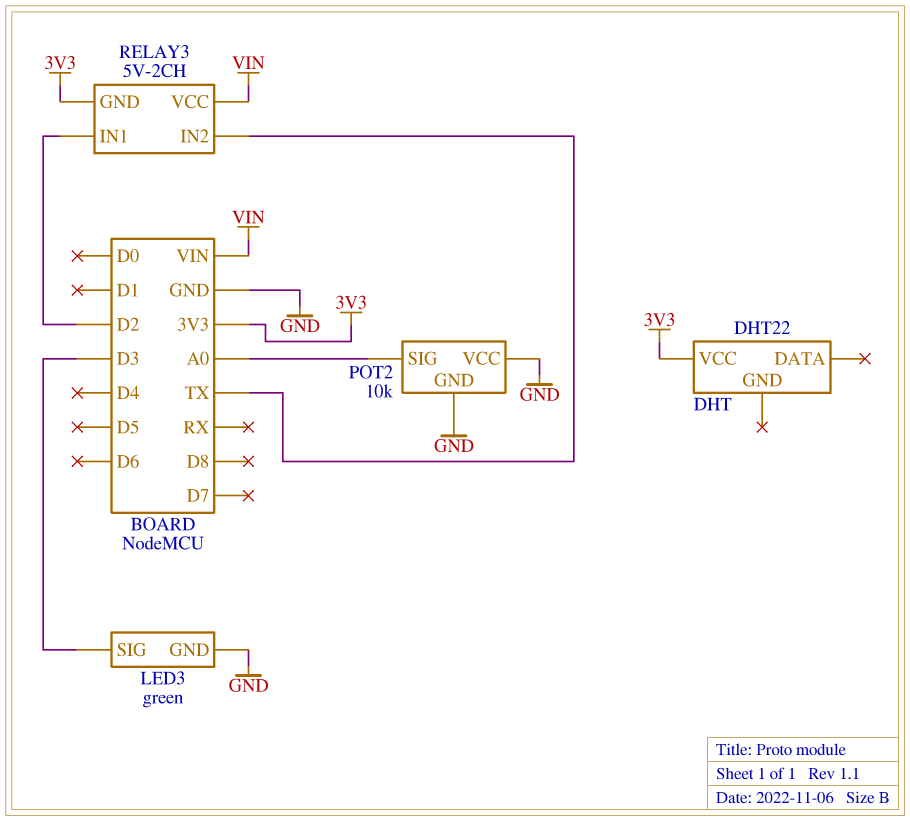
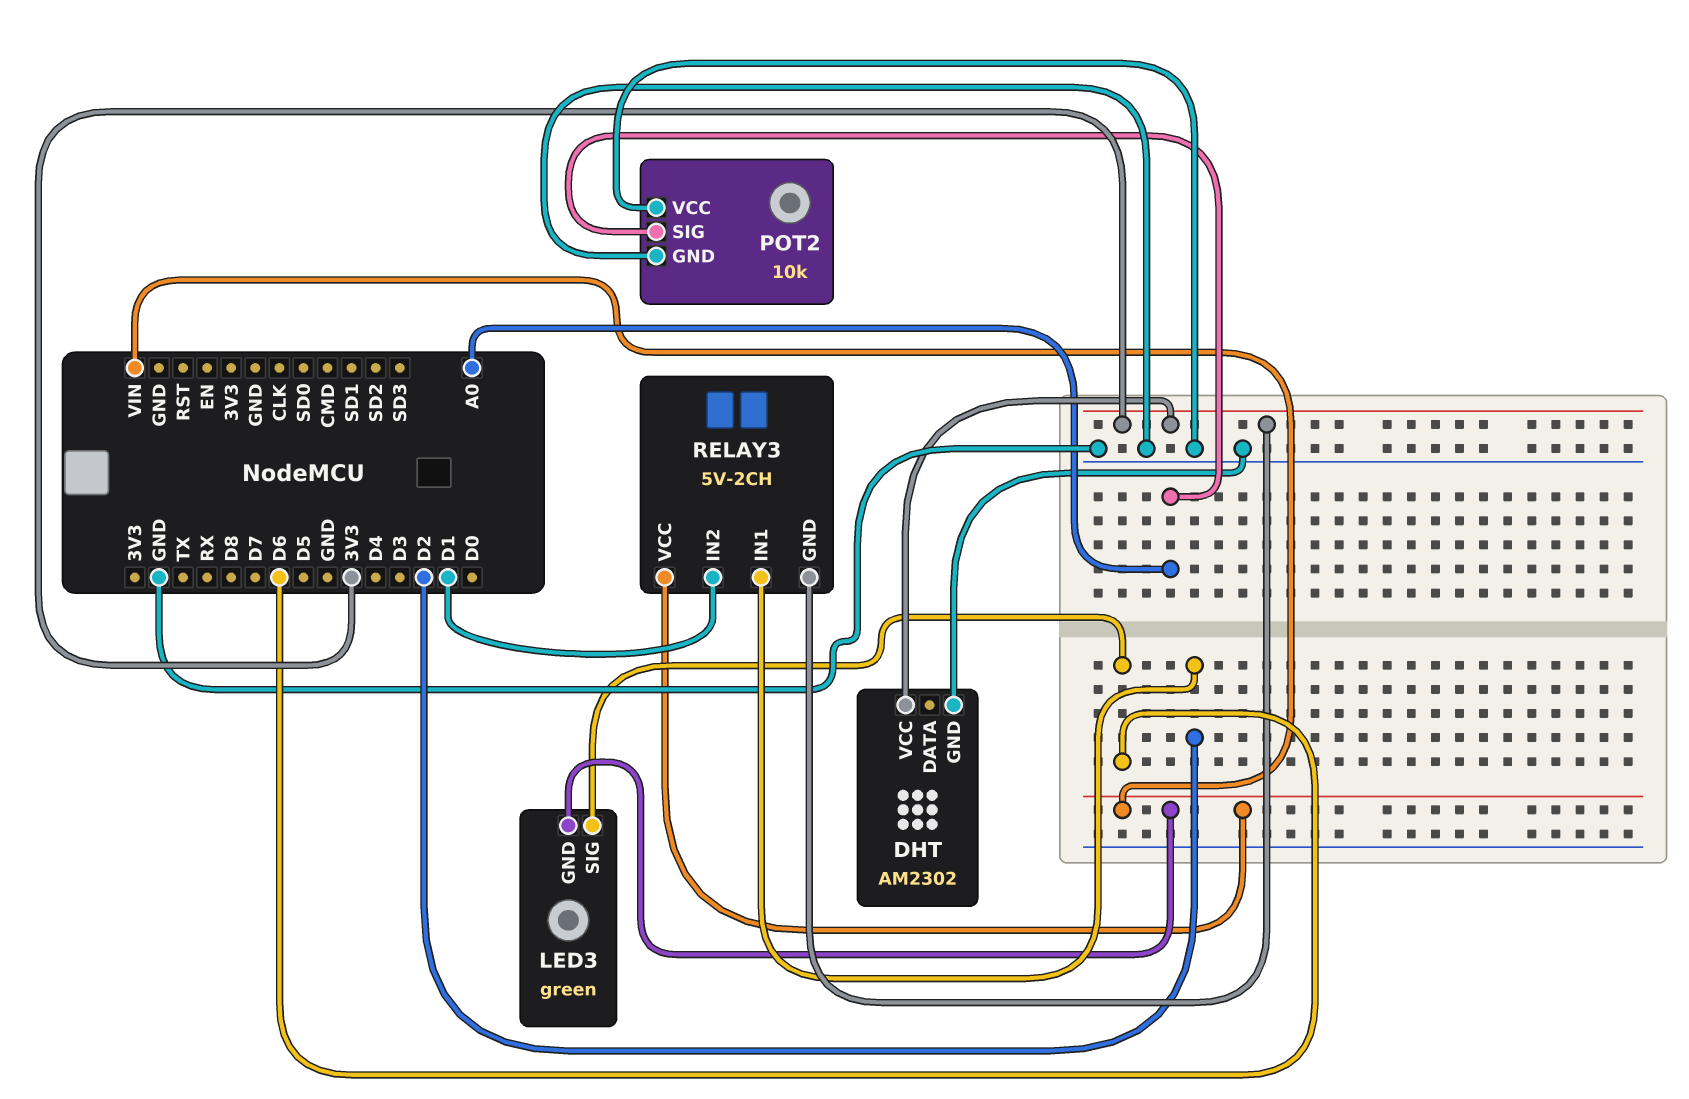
DHT: DHT22 -> AM2302
DHT pin GND: none -> GND
LED3 pin GND: GND -> VIN
LED3 pin SIG: D3 -> D6
RELAY3 pin IN2: TX -> D1

